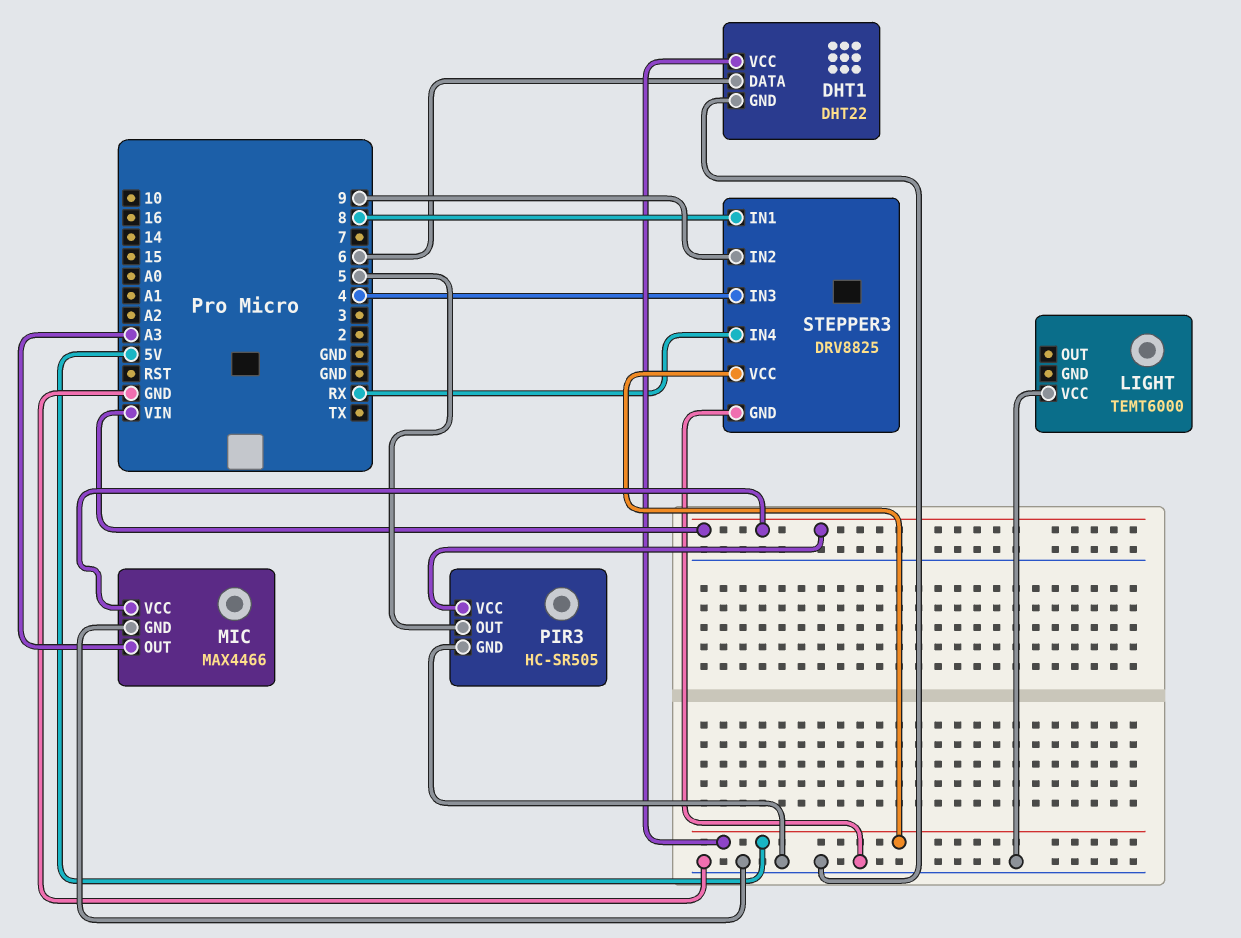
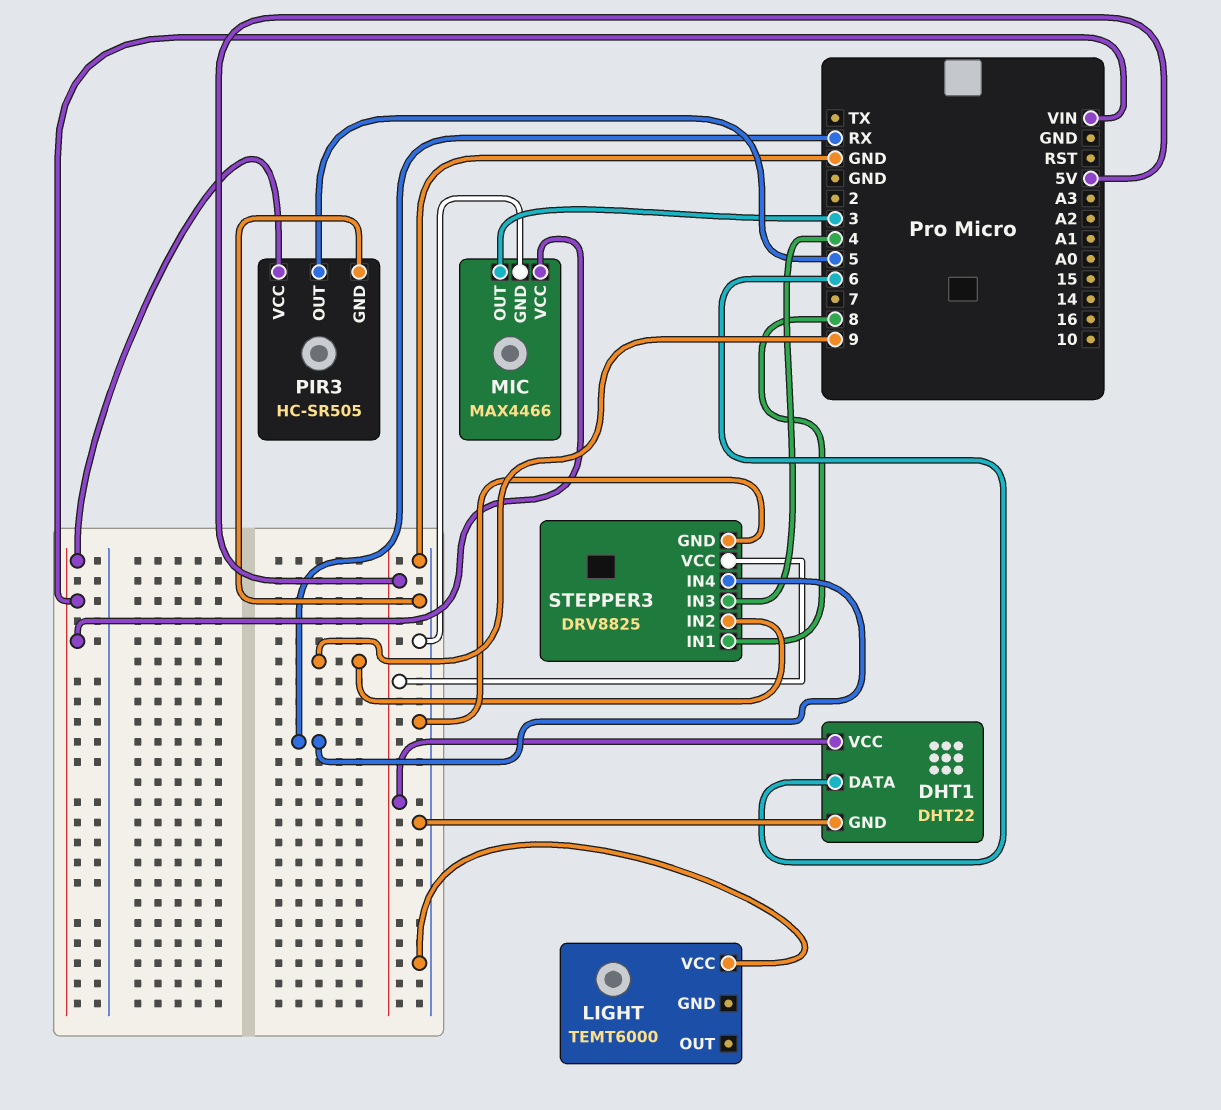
MIC pin OUT: A3 -> 3

